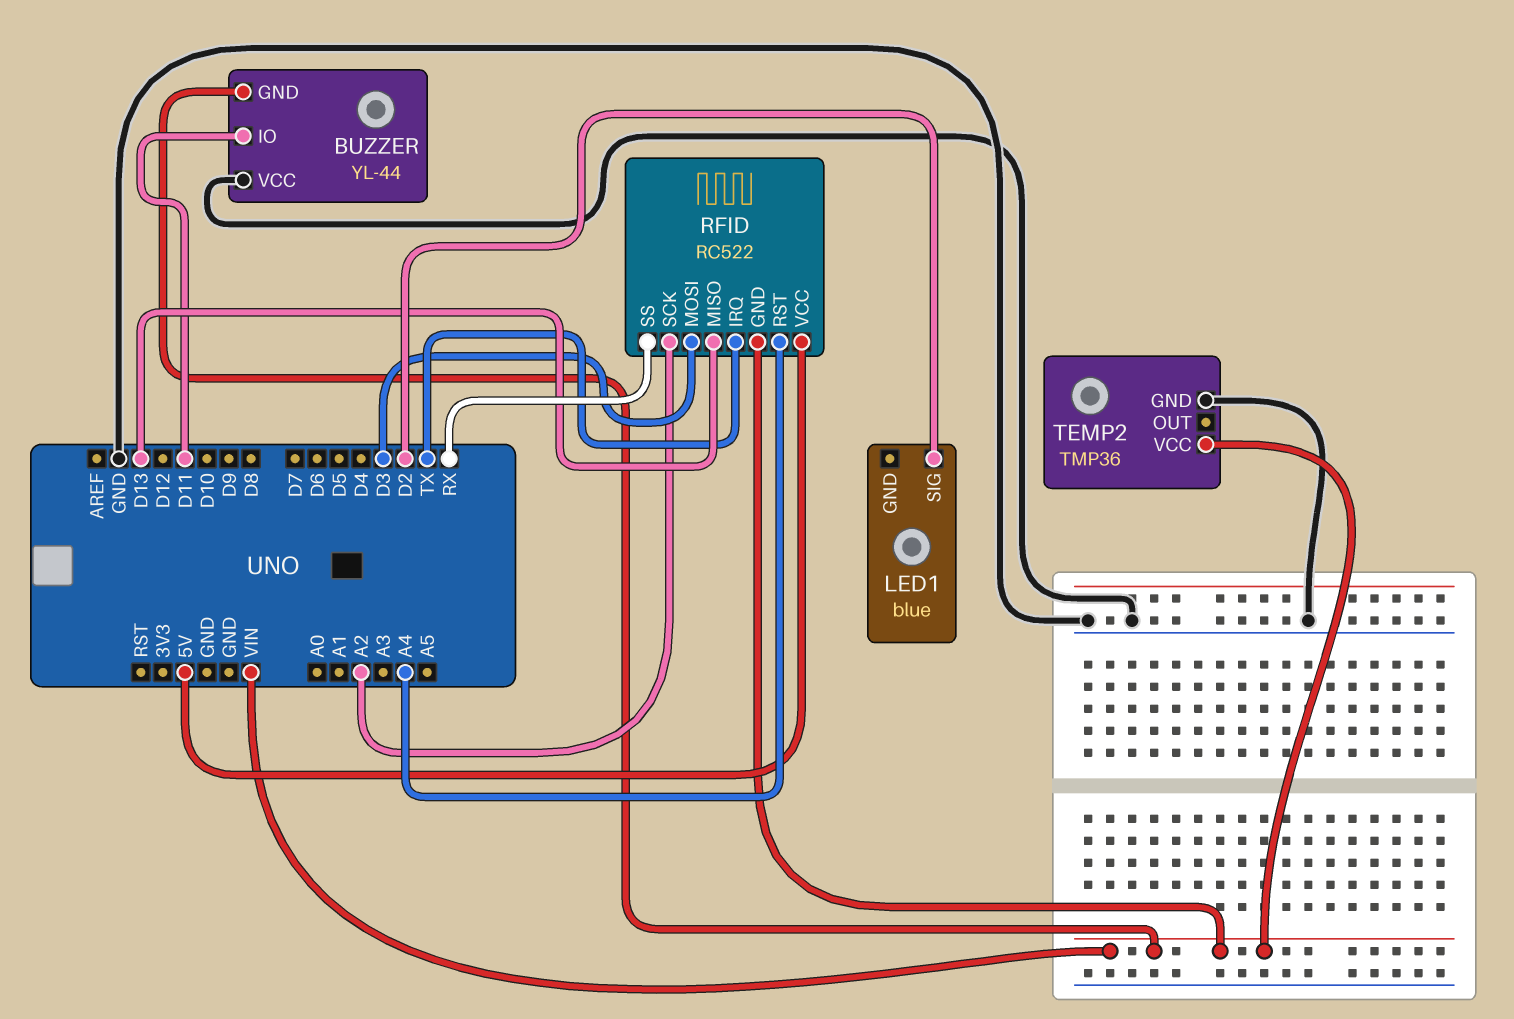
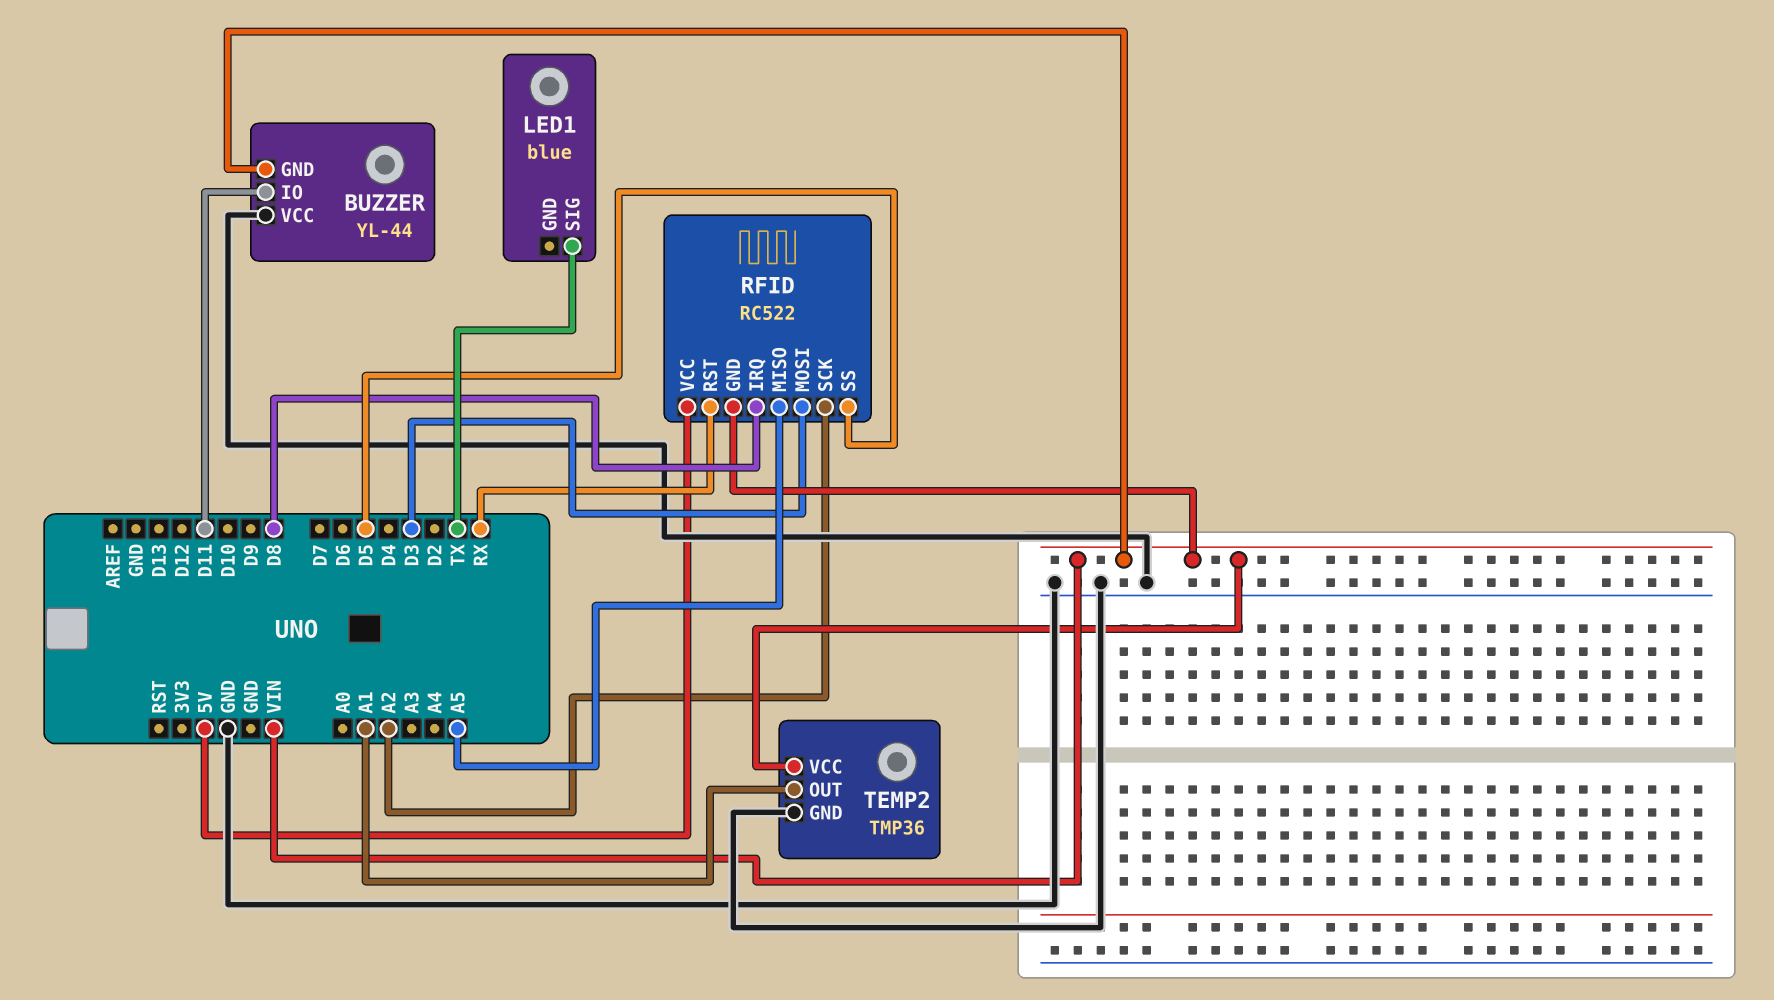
LED1 pin SIG: D2 -> TX
RFID pin IRQ: TX -> D8
RFID pin MISO: D13 -> A5
RFID pin RST: A4 -> RX
RFID pin SS: RX -> D5
TEMP2 pin OUT: none -> A1

